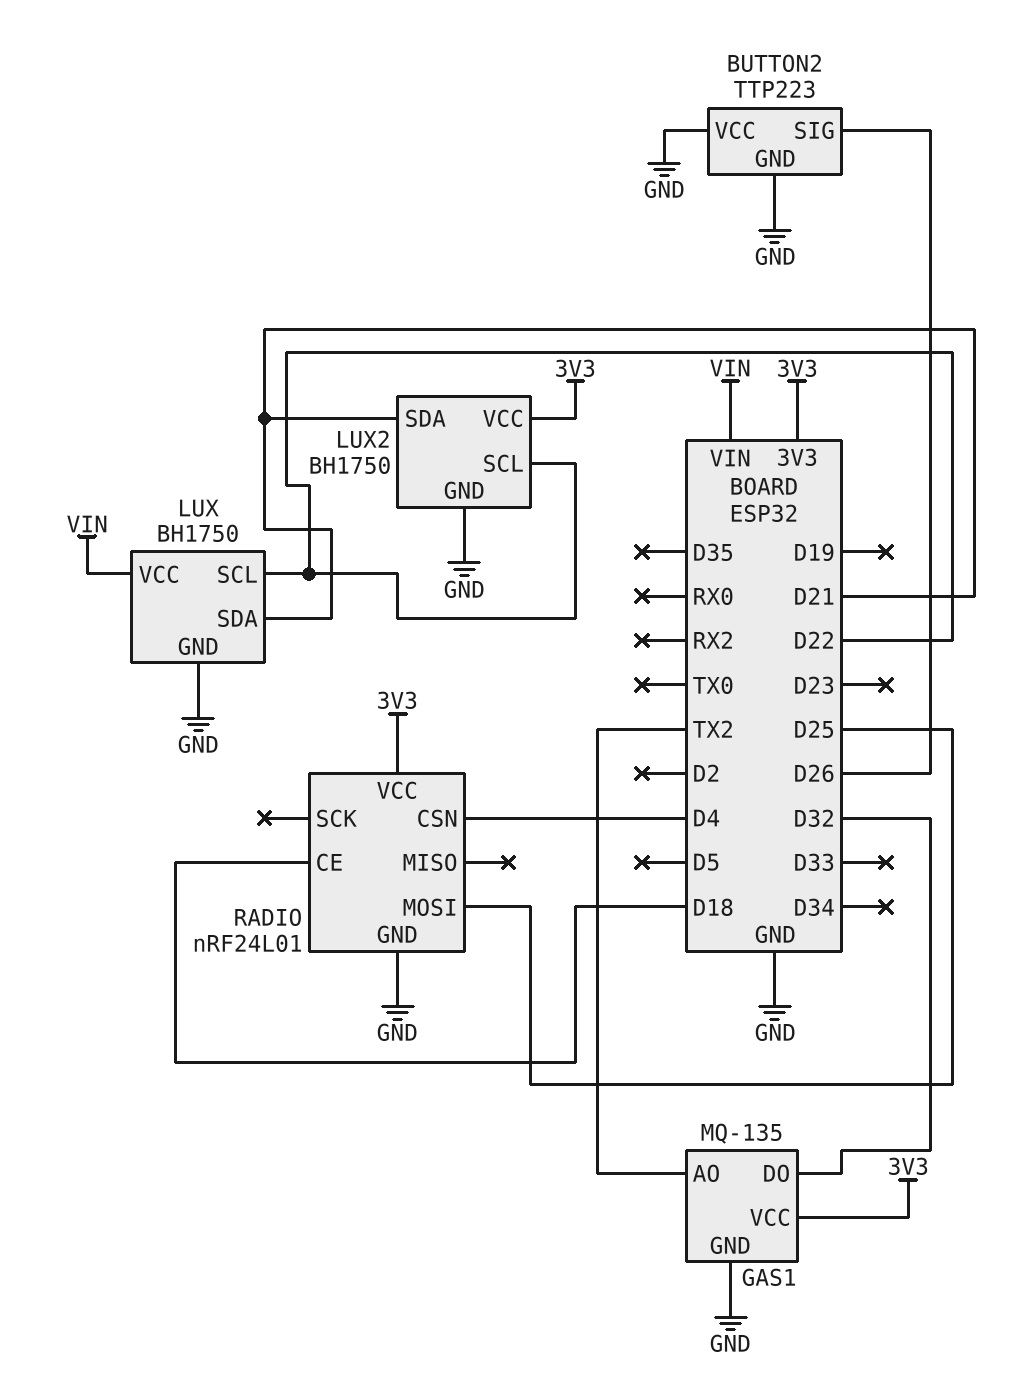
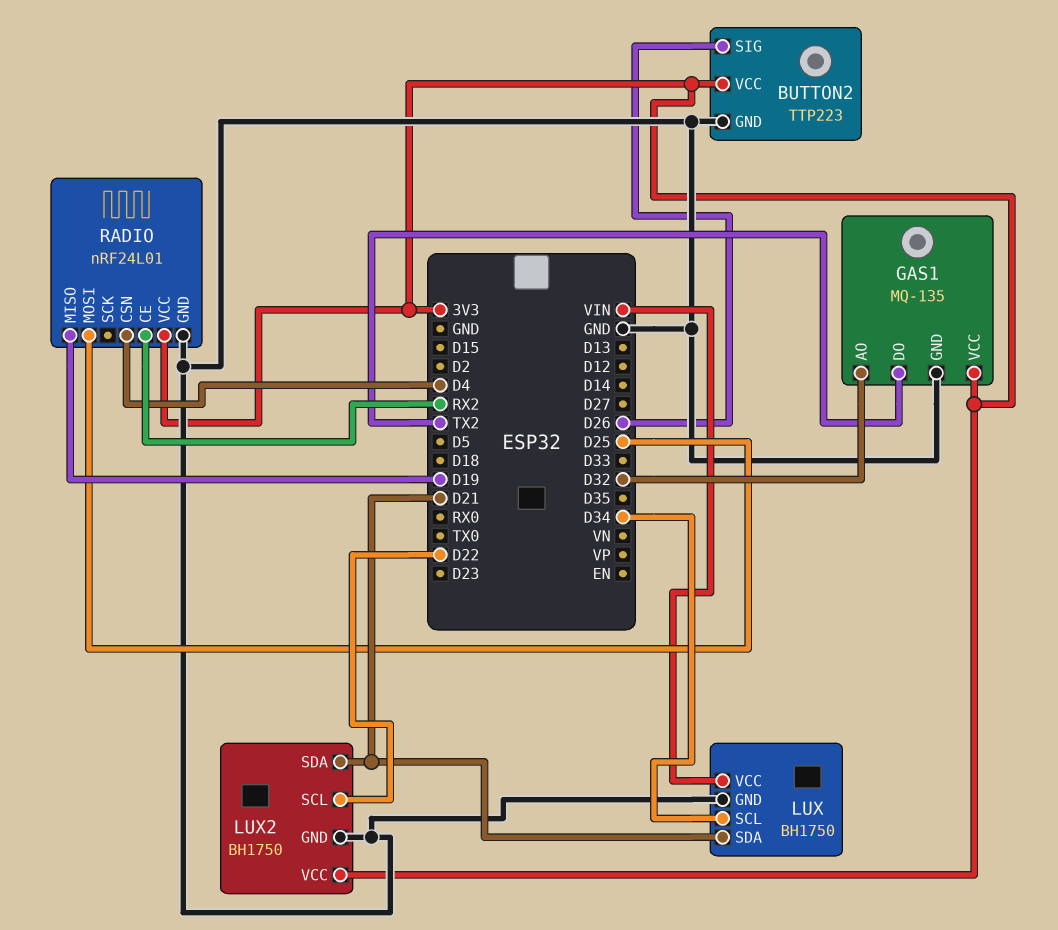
BUTTON2 pin VCC: GND -> 3V3
GAS1 pin AO: TX2 -> D32
GAS1 pin DO: D32 -> TX2
LUX pin SCL: D22 -> D34
RADIO pin CE: D18 -> RX2
RADIO pin MISO: none -> D19

